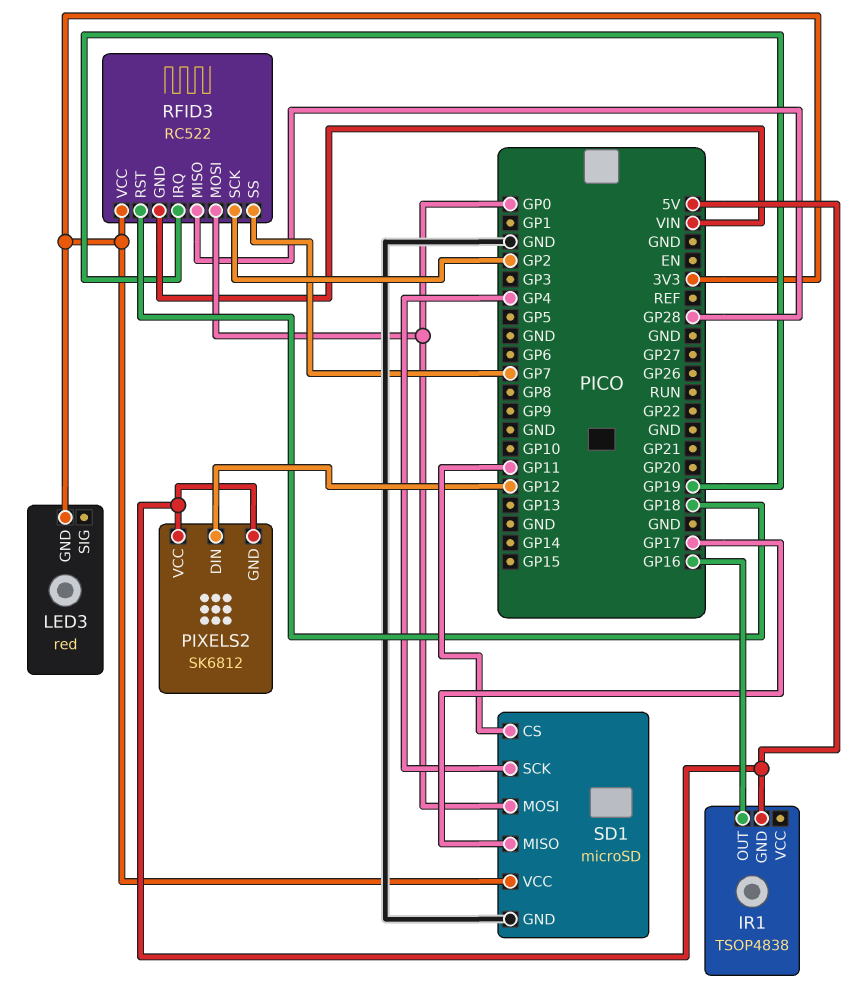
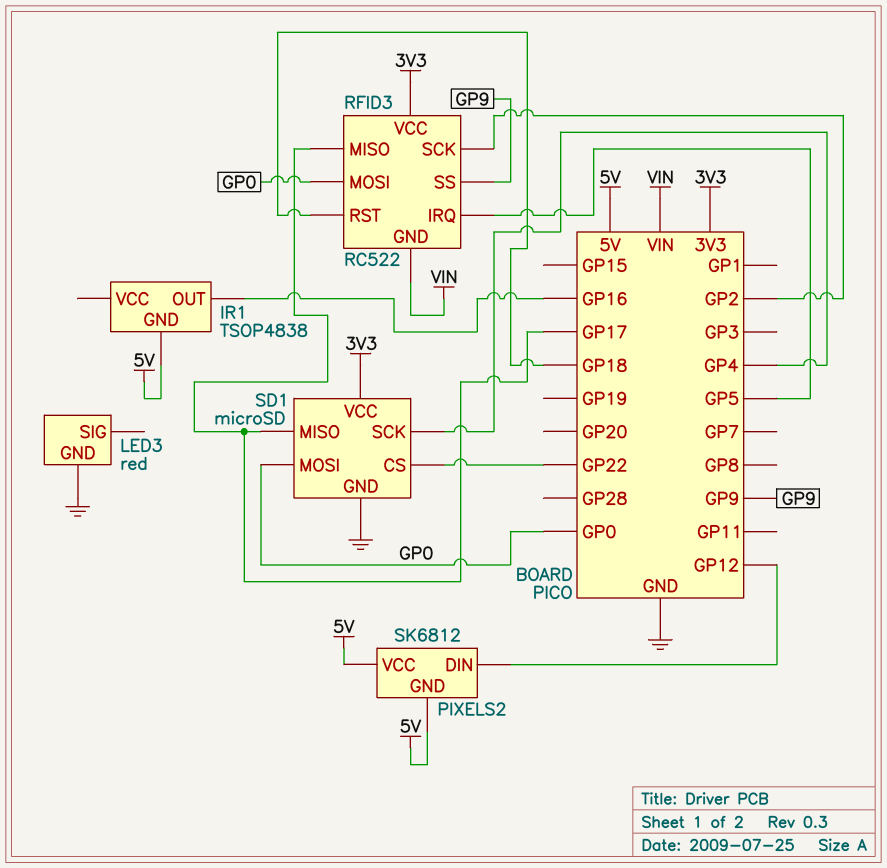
LED3 pin GND: 3V3 -> GND
RFID3 pin IRQ: GP19 -> GP5
RFID3 pin MISO: GP28 -> GP17
RFID3 pin SS: GP7 -> GP9
SD1 pin CS: GP11 -> GP22

